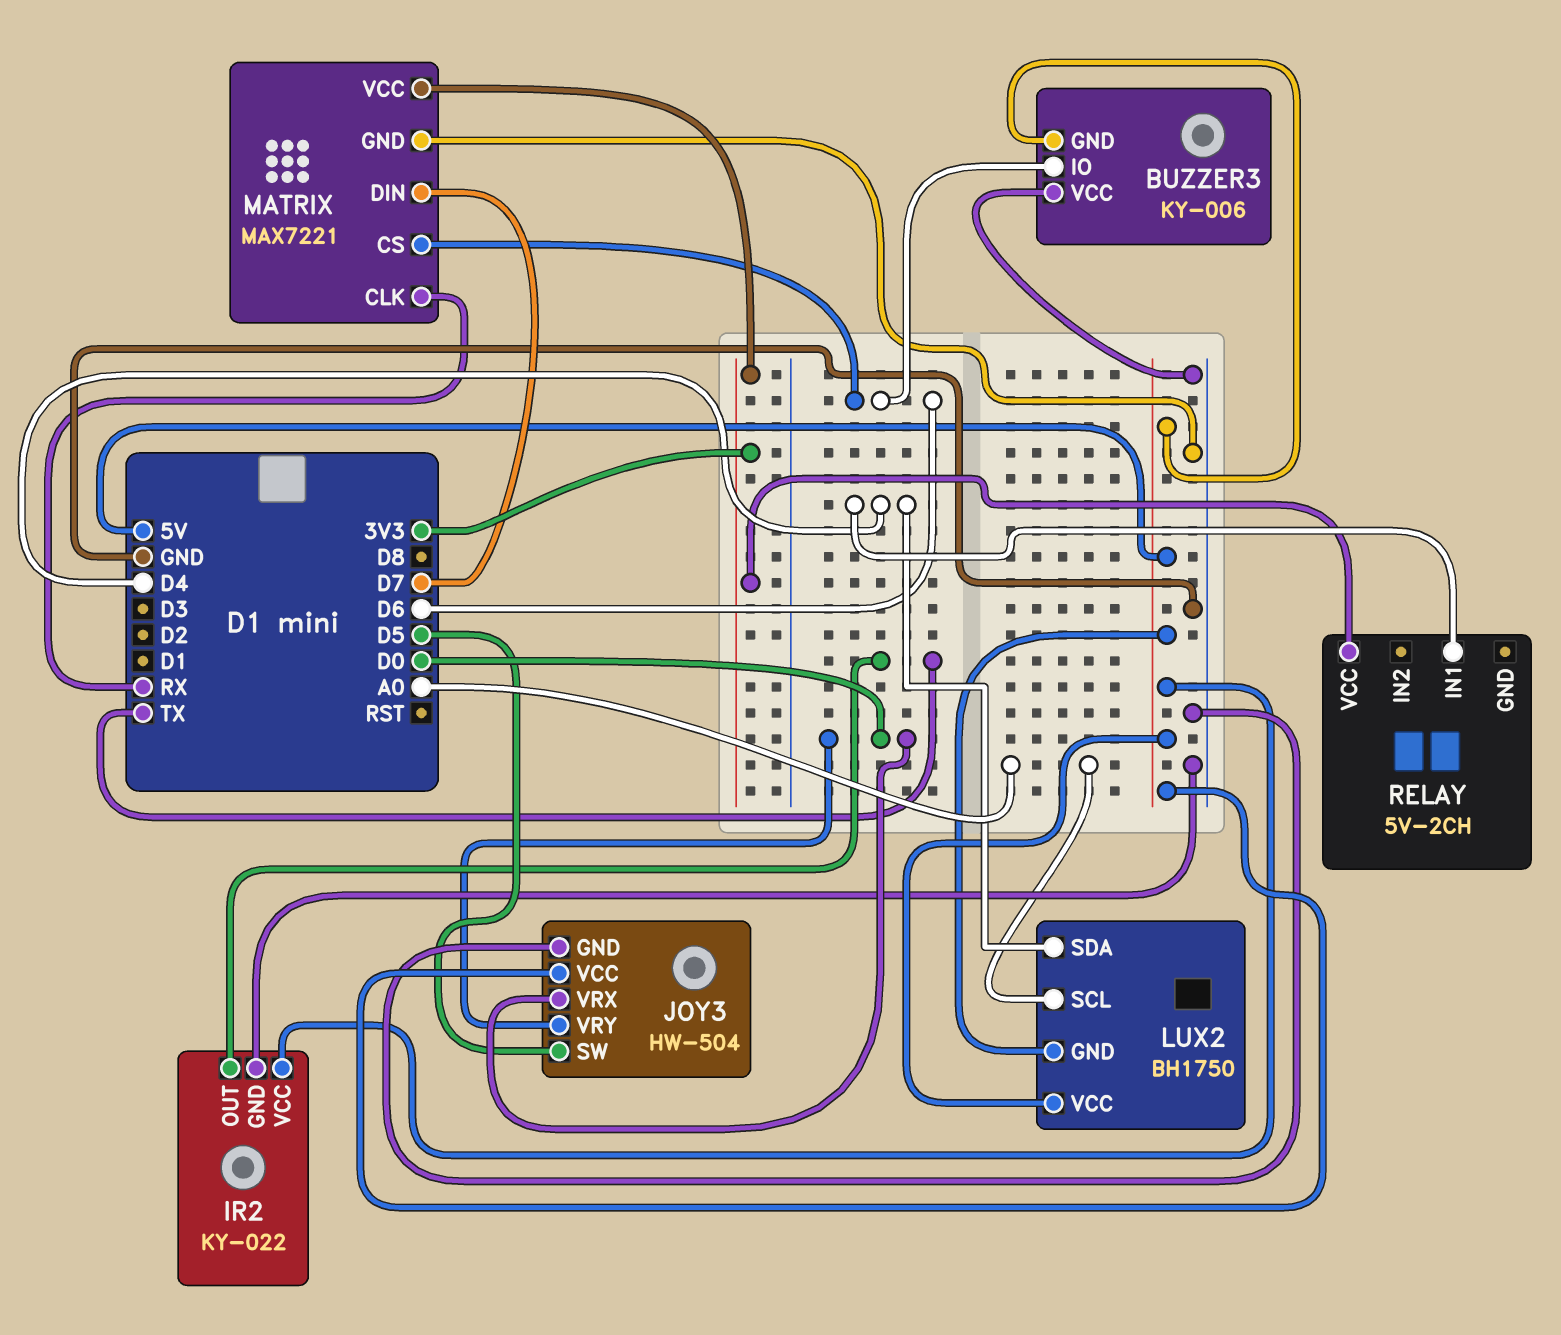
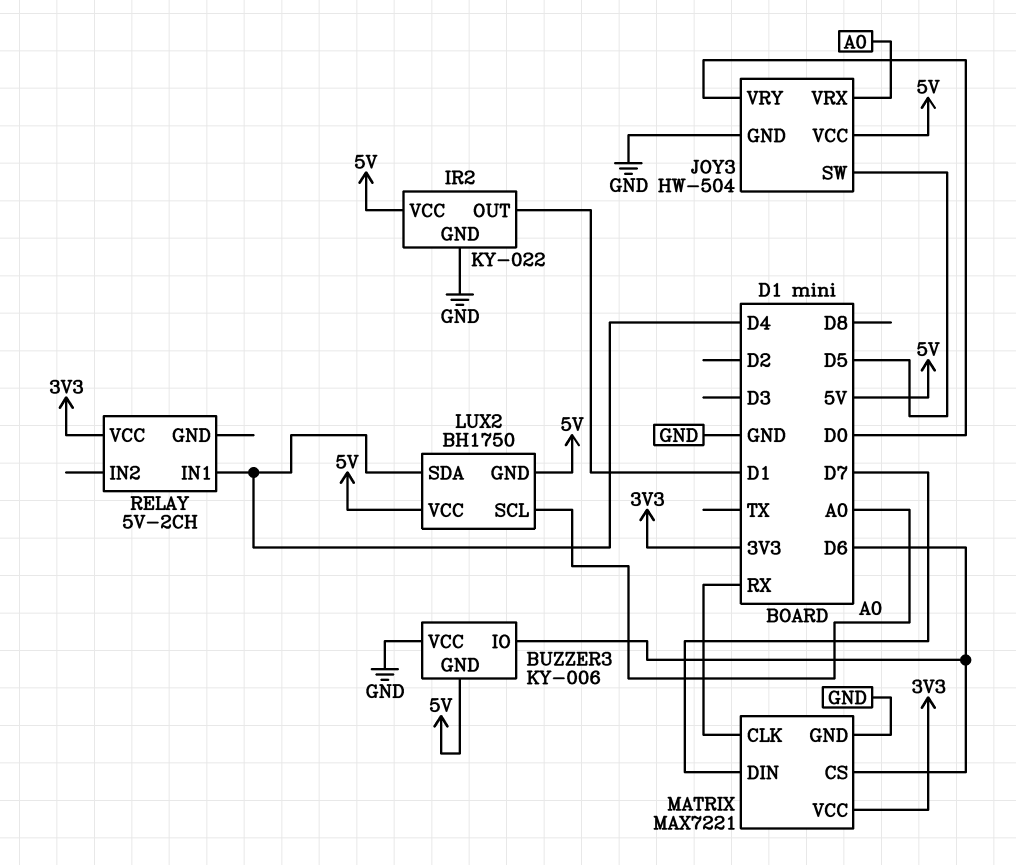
IR2 pin OUT: TX -> D1
JOY3 pin VRX: D0 -> A0

